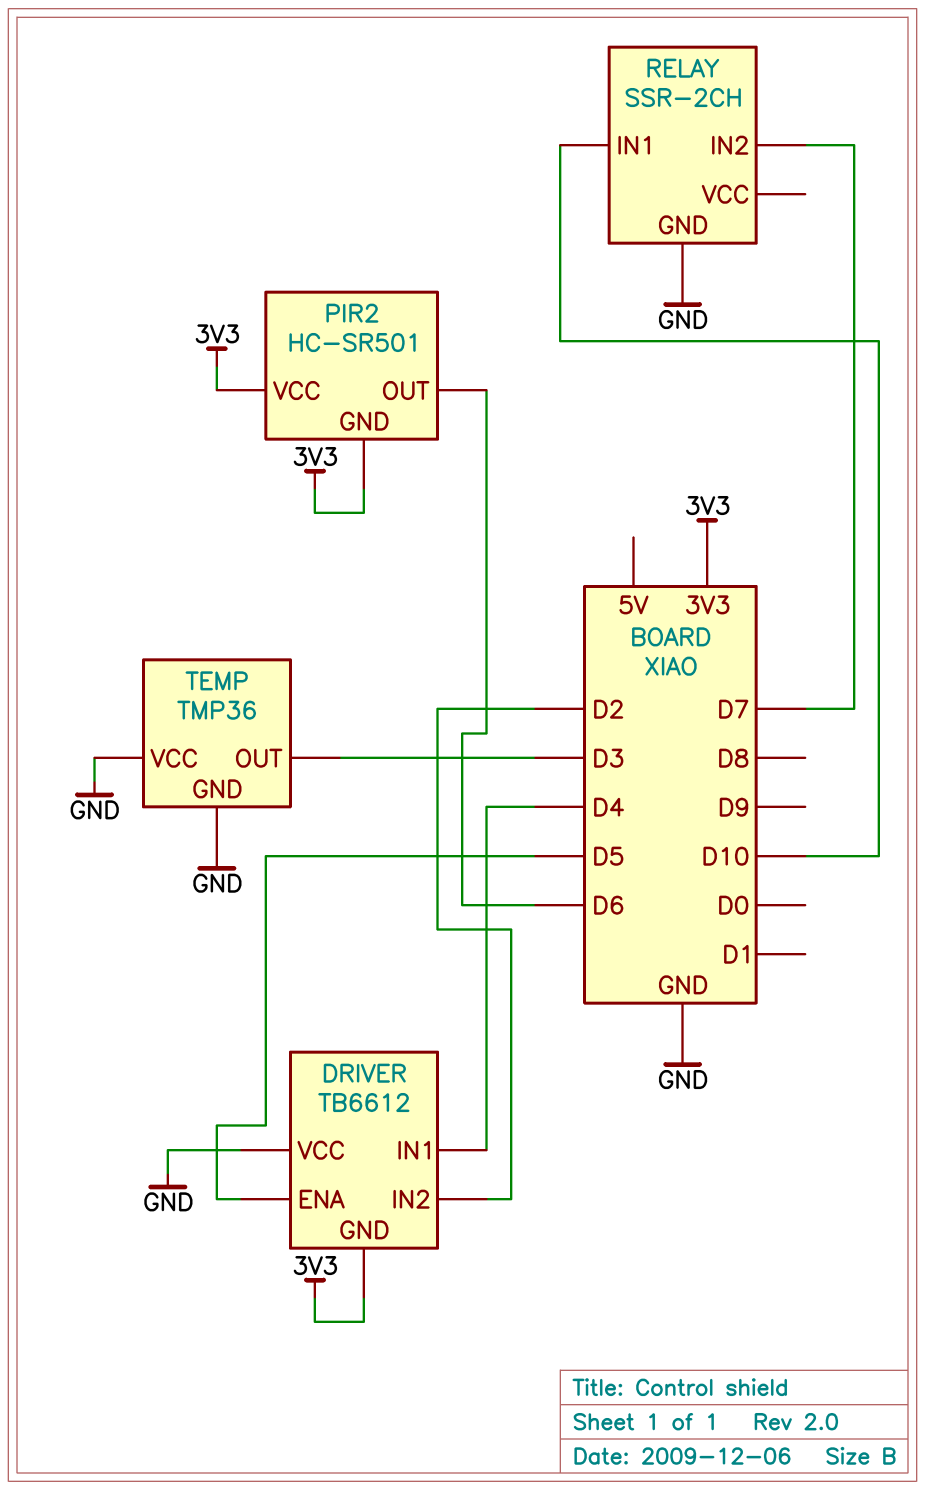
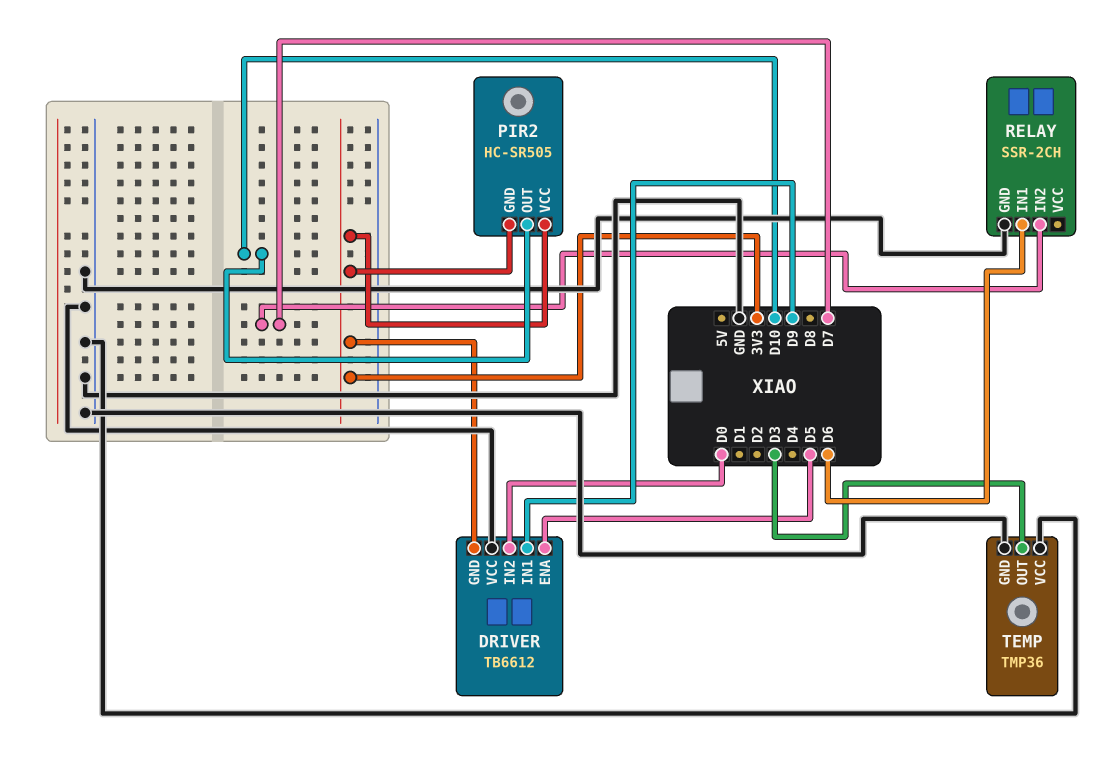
DRIVER pin IN1: D4 -> D9
DRIVER pin IN2: D2 -> D0
PIR2: HC-SR501 -> HC-SR505
PIR2 pin OUT: D6 -> D10
RELAY pin IN1: D10 -> D6

